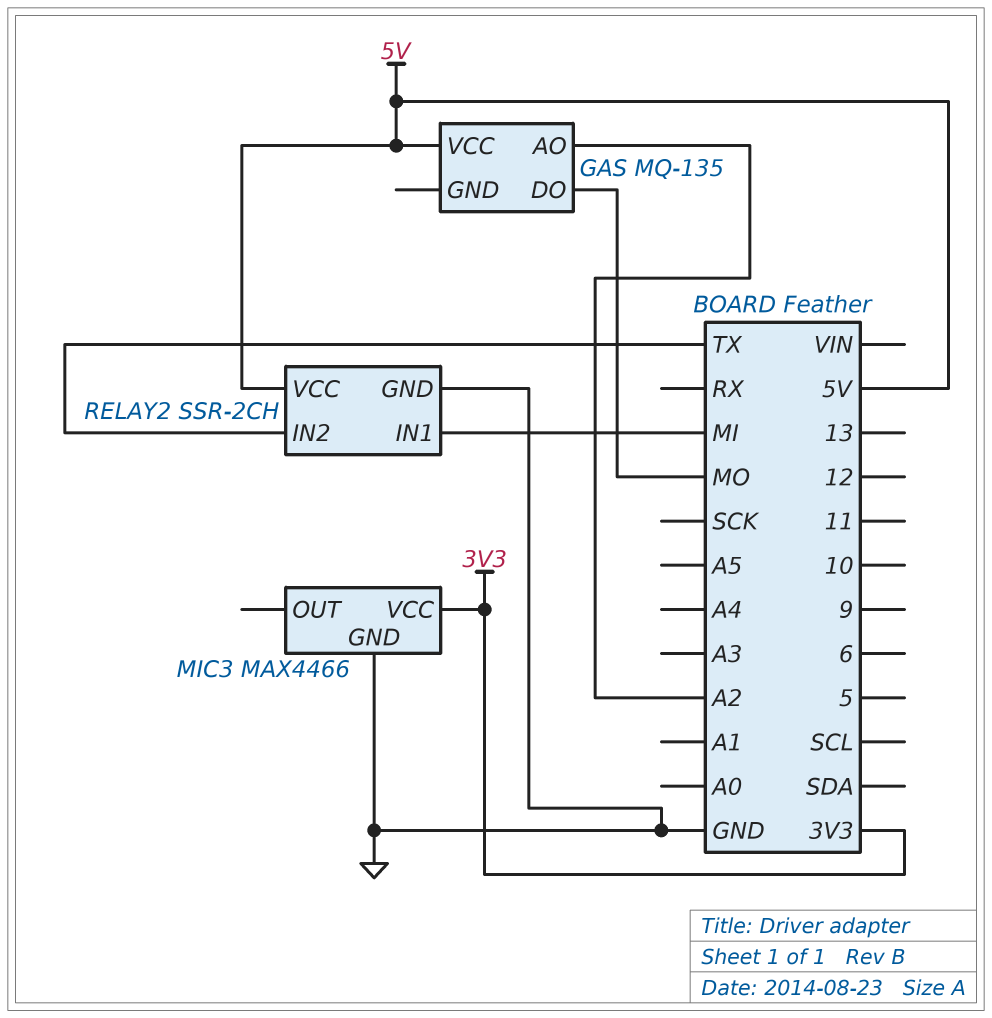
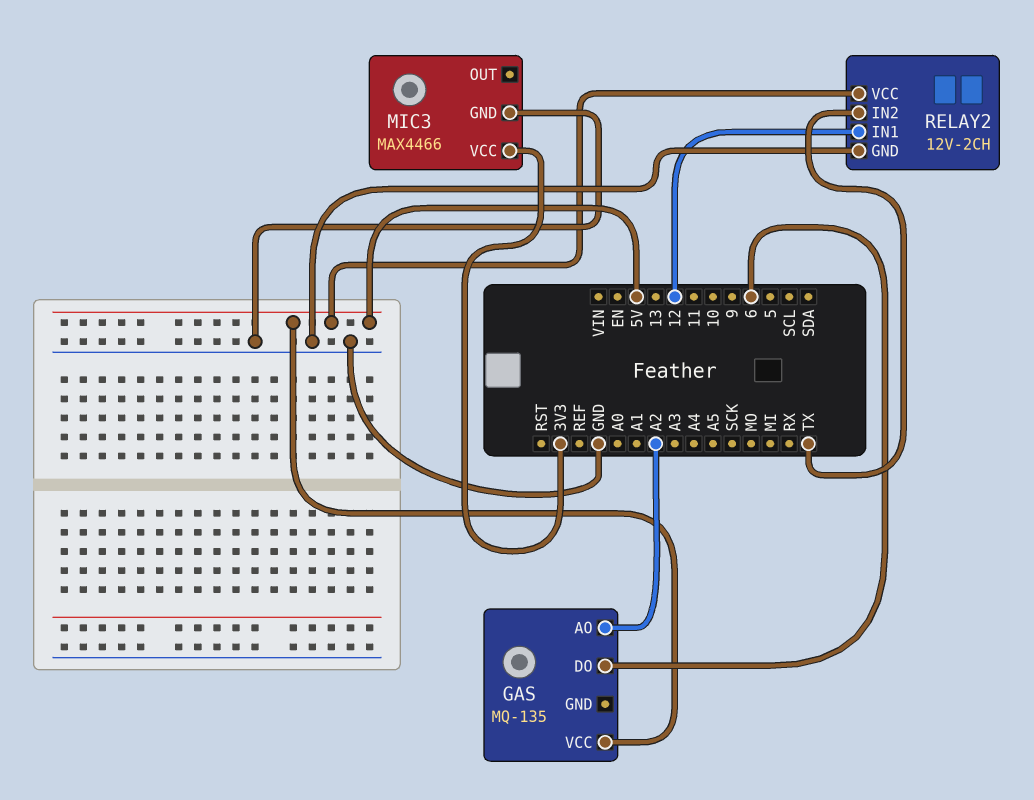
GAS pin DO: MO -> 6
RELAY2: SSR-2CH -> 12V-2CH
RELAY2 pin IN1: MI -> 12

